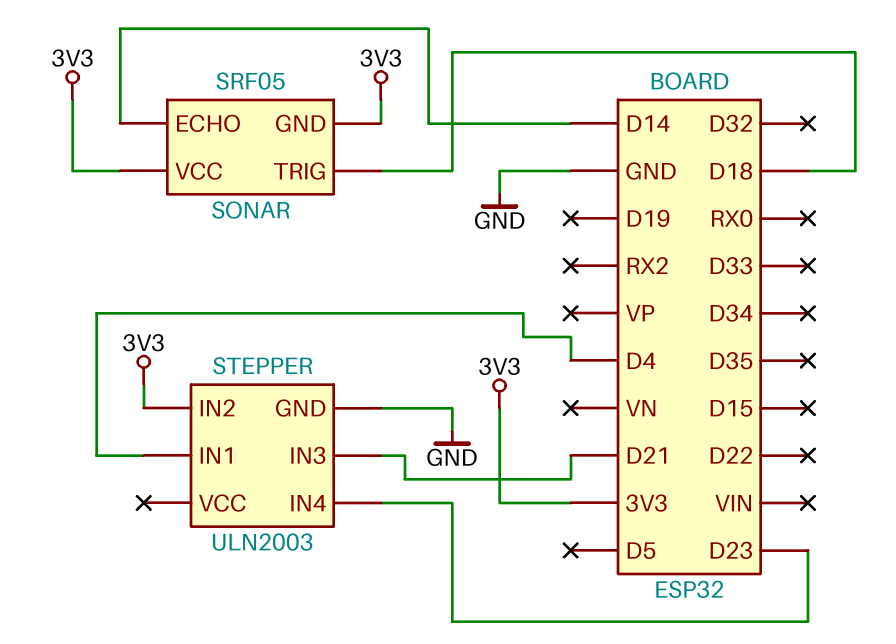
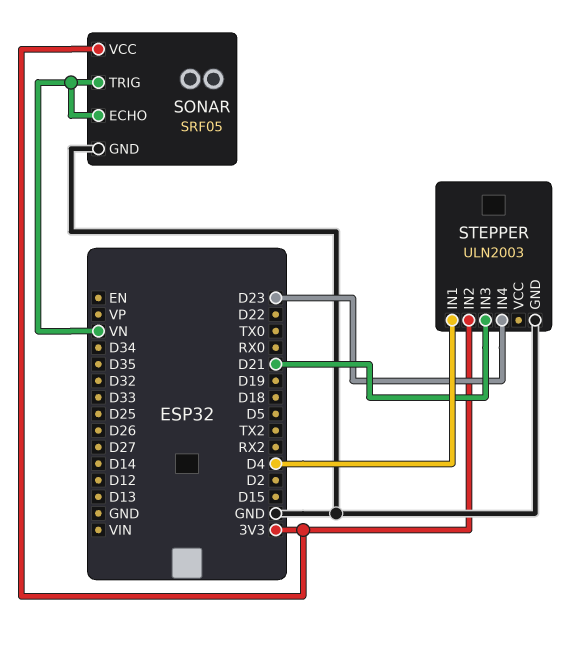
SONAR pin ECHO: D14 -> VN
SONAR pin GND: 3V3 -> GND
SONAR pin TRIG: D18 -> VN

